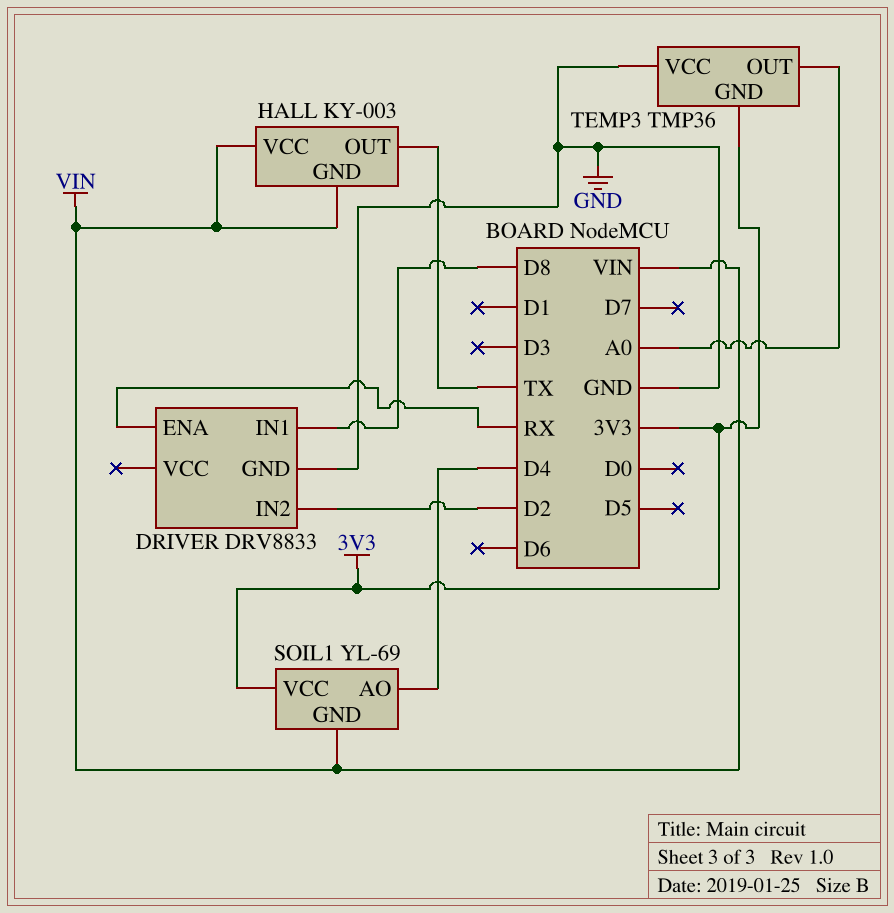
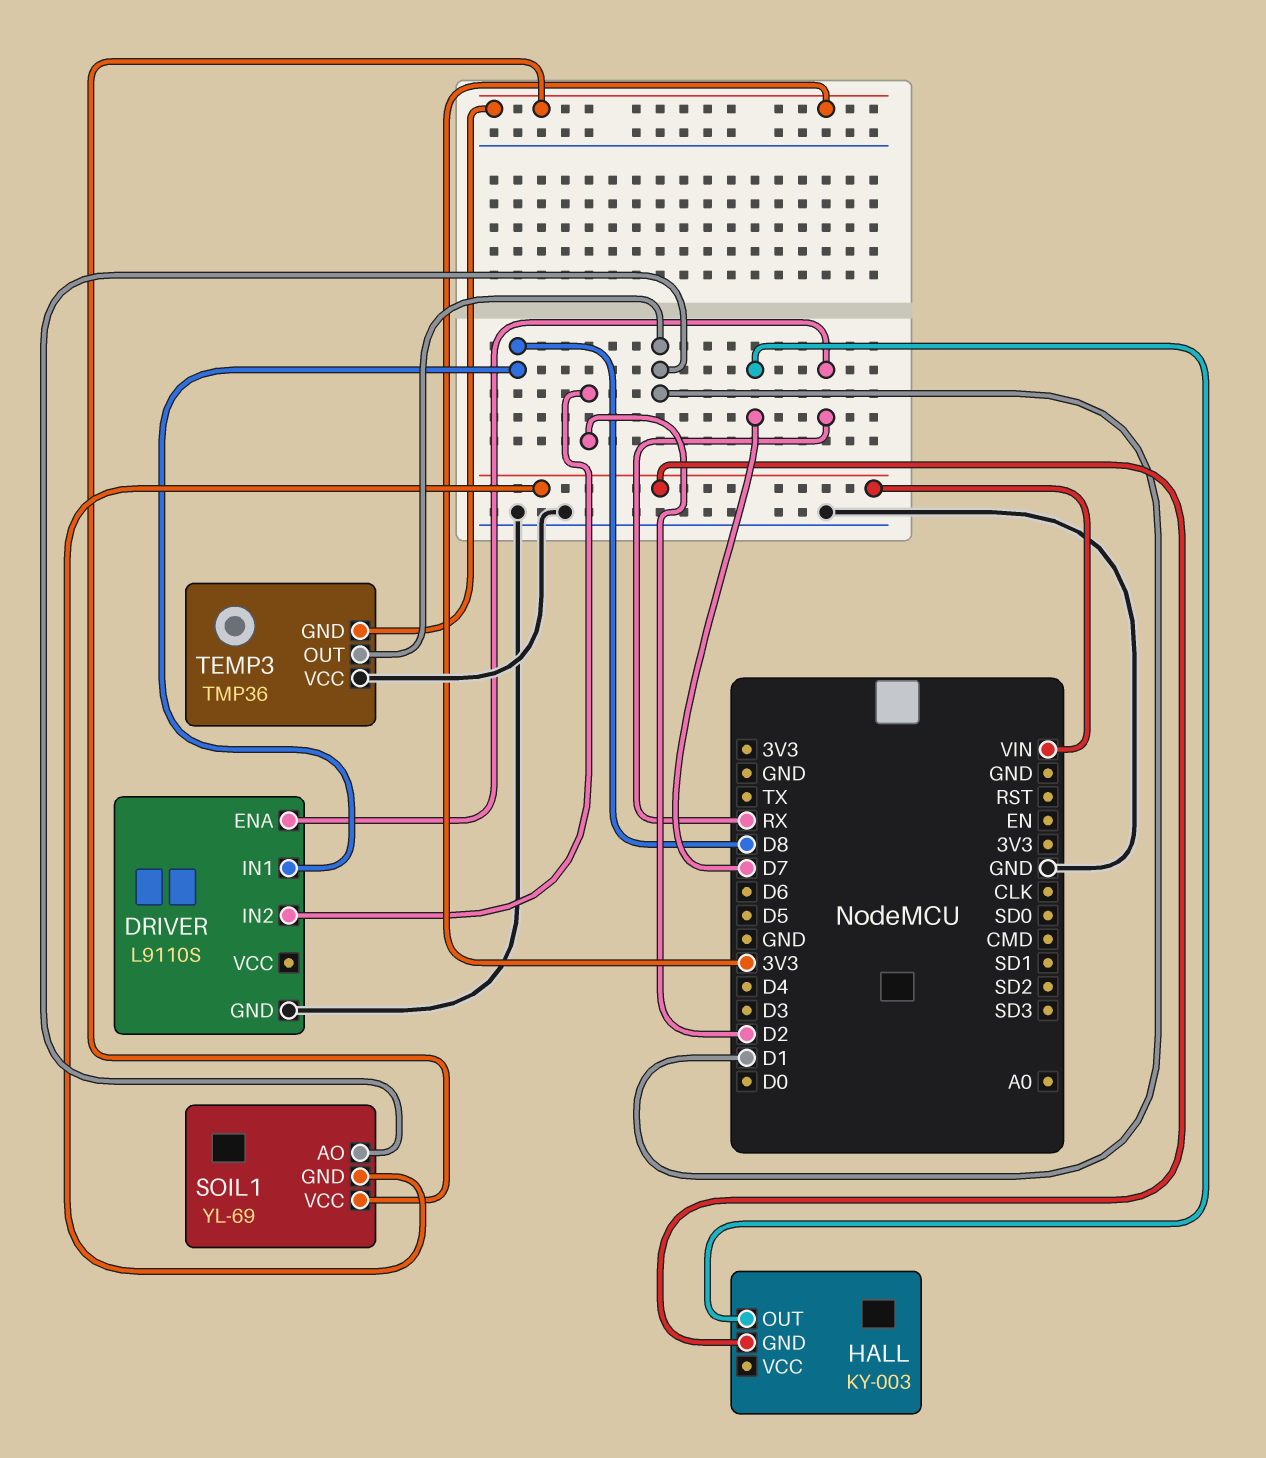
DRIVER: DRV8833 -> L9110S
HALL pin OUT: TX -> D7
HALL pin VCC: VIN -> none
SOIL1 pin AO: D4 -> D1
TEMP3 pin OUT: A0 -> D1

